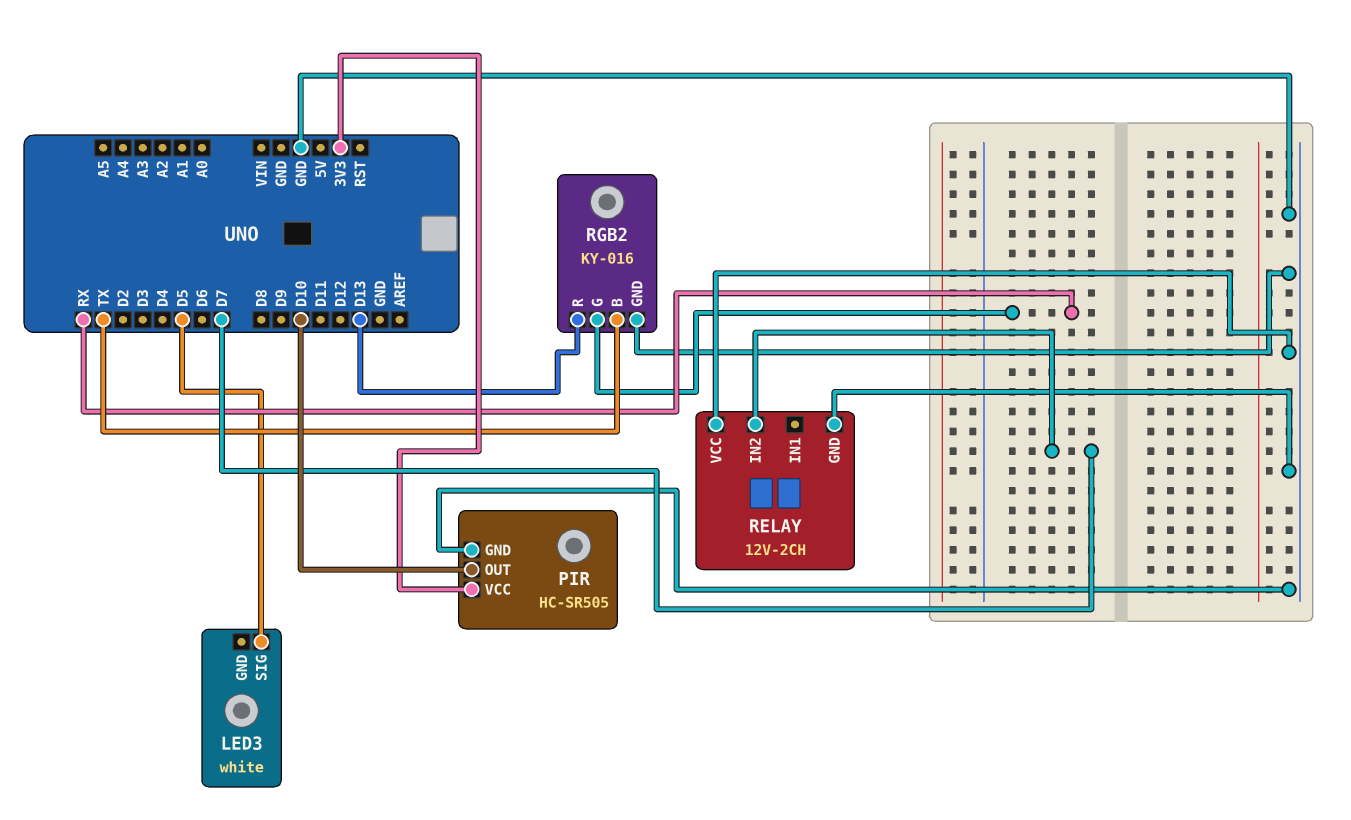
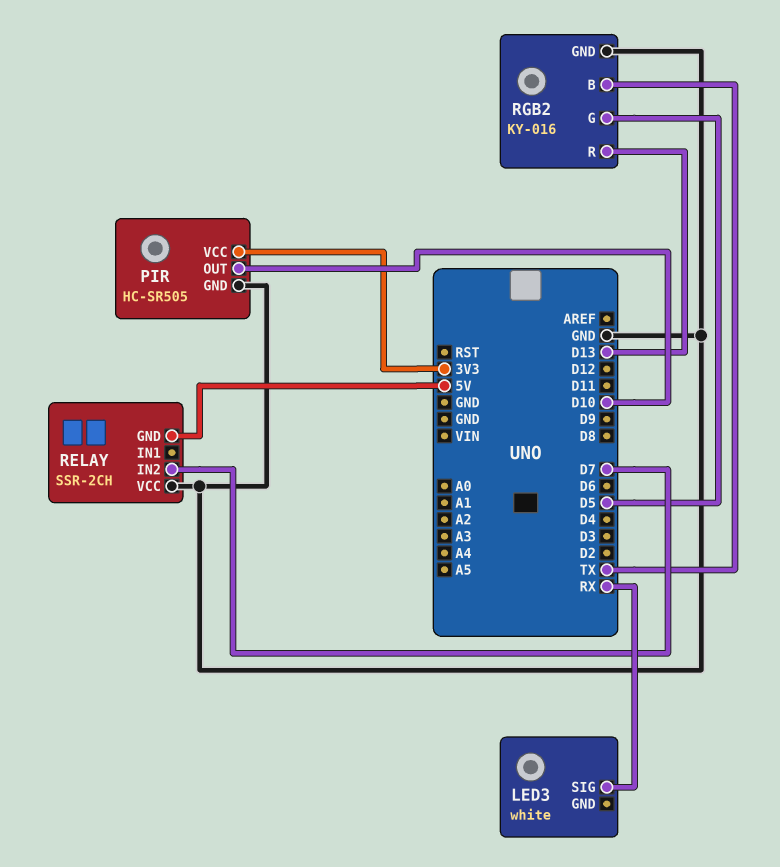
LED3 pin SIG: D5 -> RX
RELAY: 12V-2CH -> SSR-2CH
RELAY pin GND: GND -> 5V
RGB2 pin G: RX -> D5

